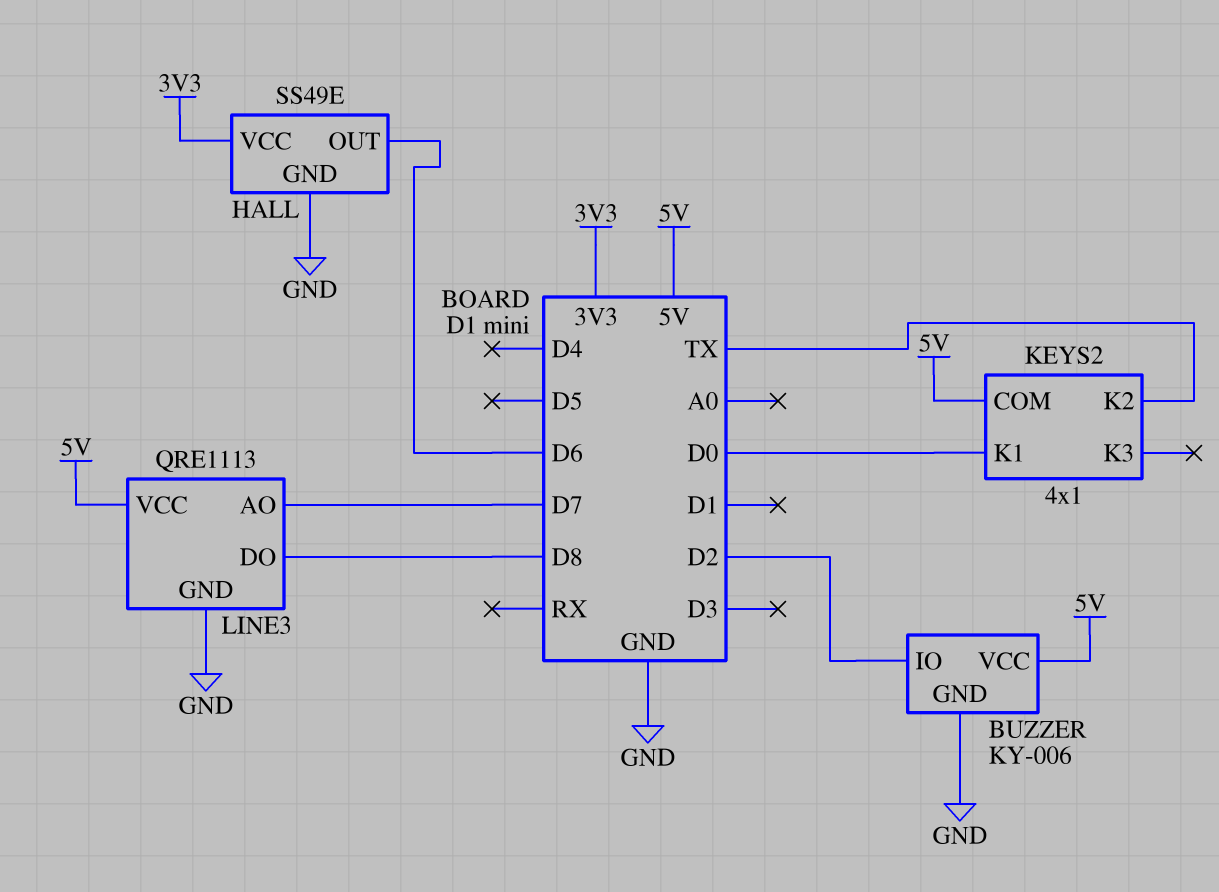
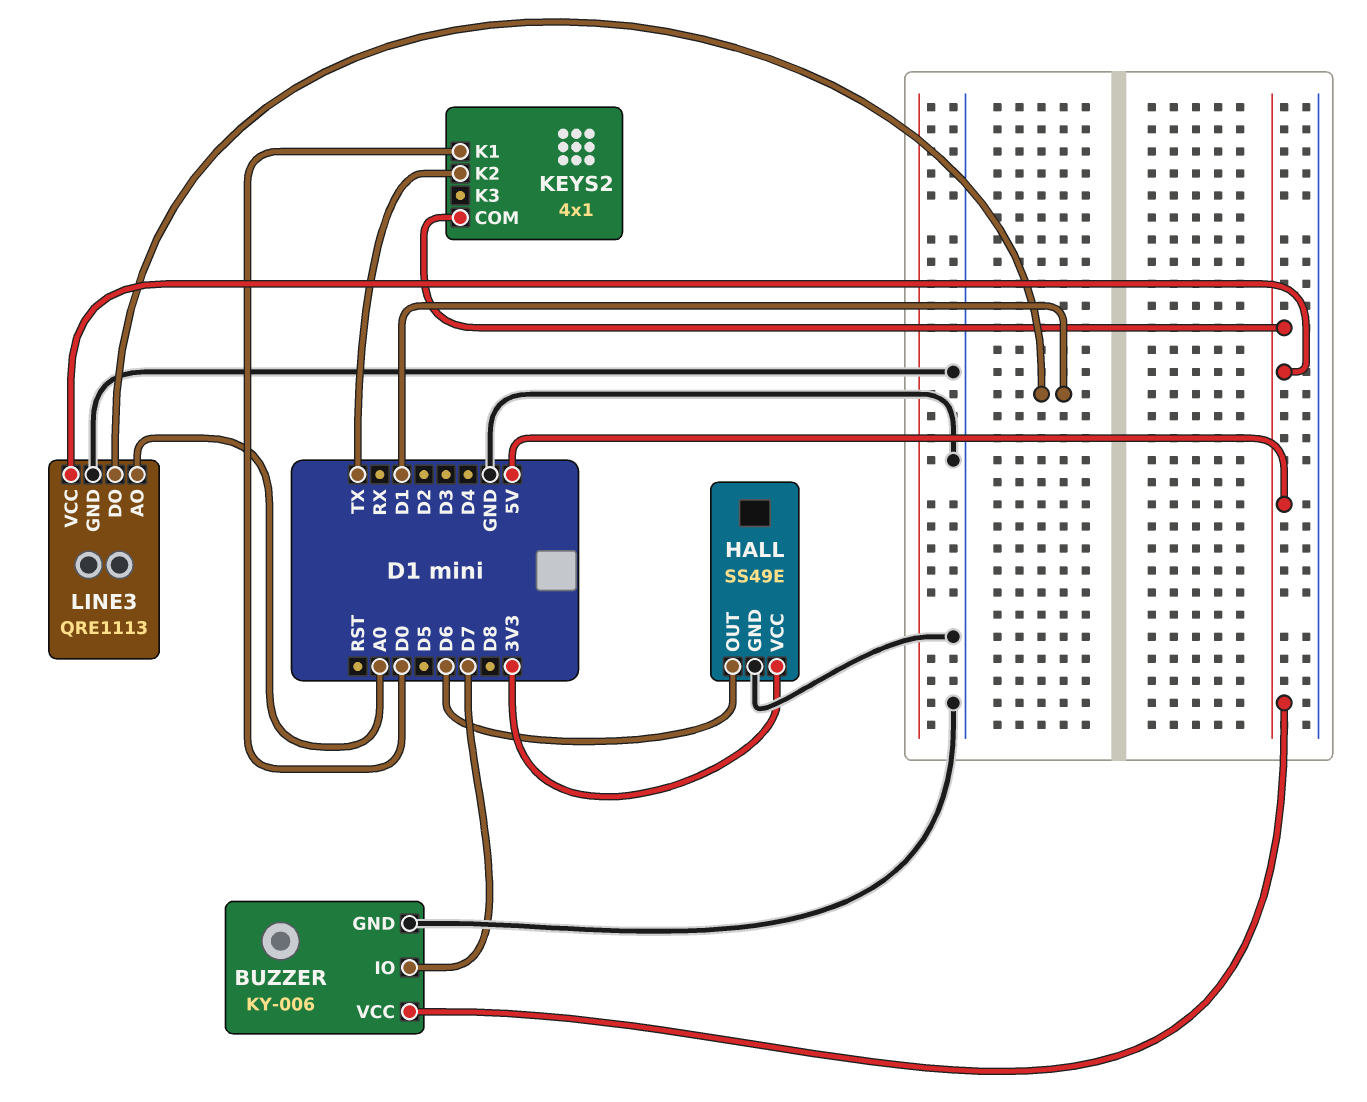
BUZZER pin IO: D2 -> D7
LINE3 pin AO: D7 -> A0
LINE3 pin DO: D8 -> D1

